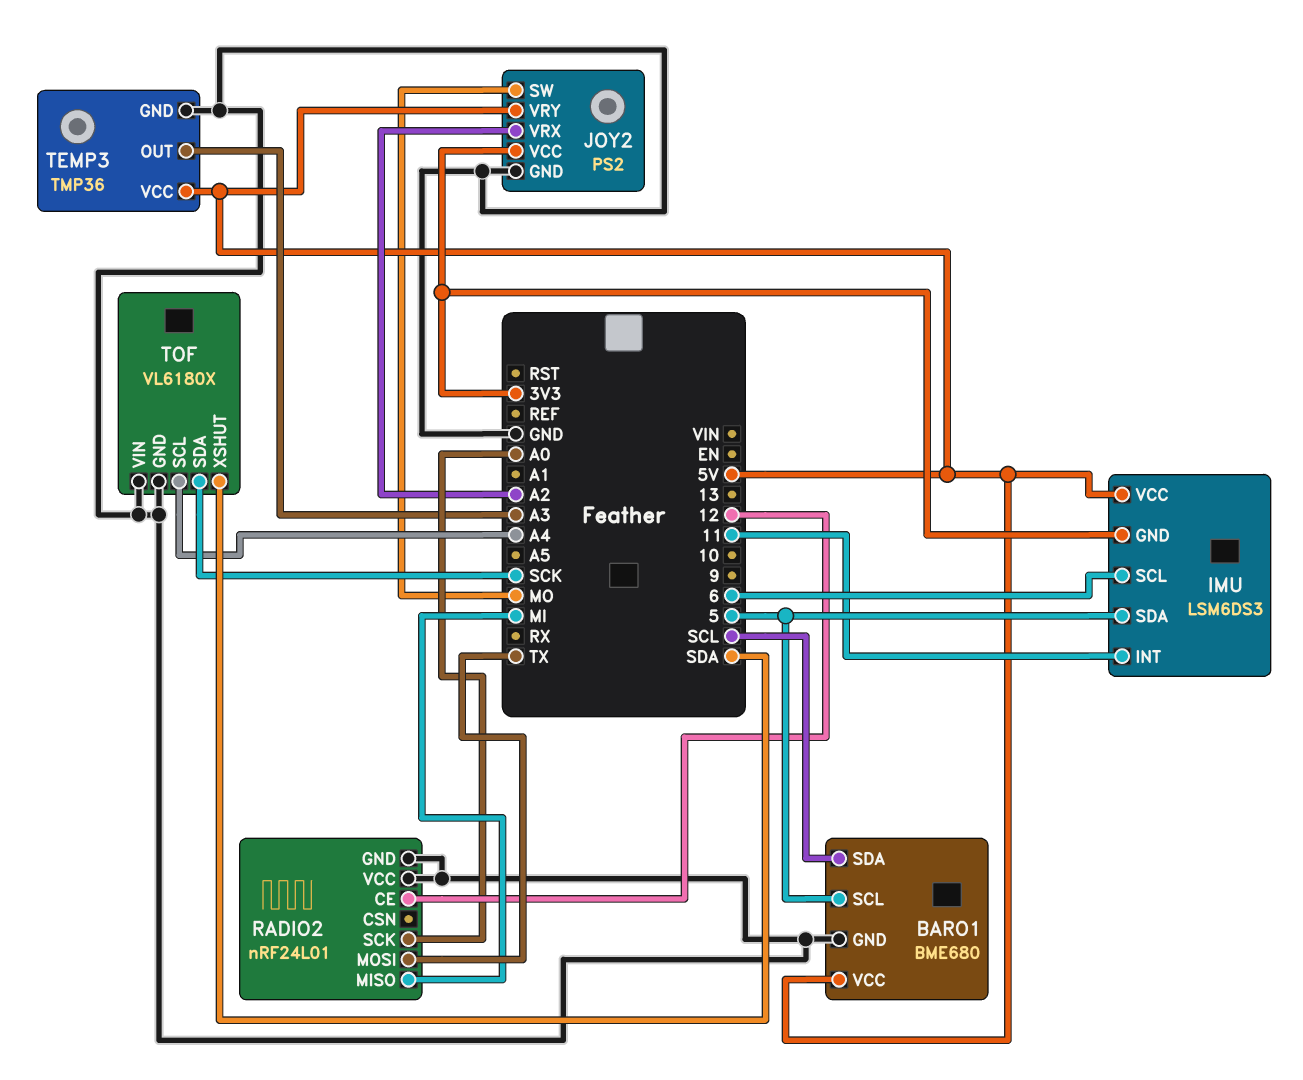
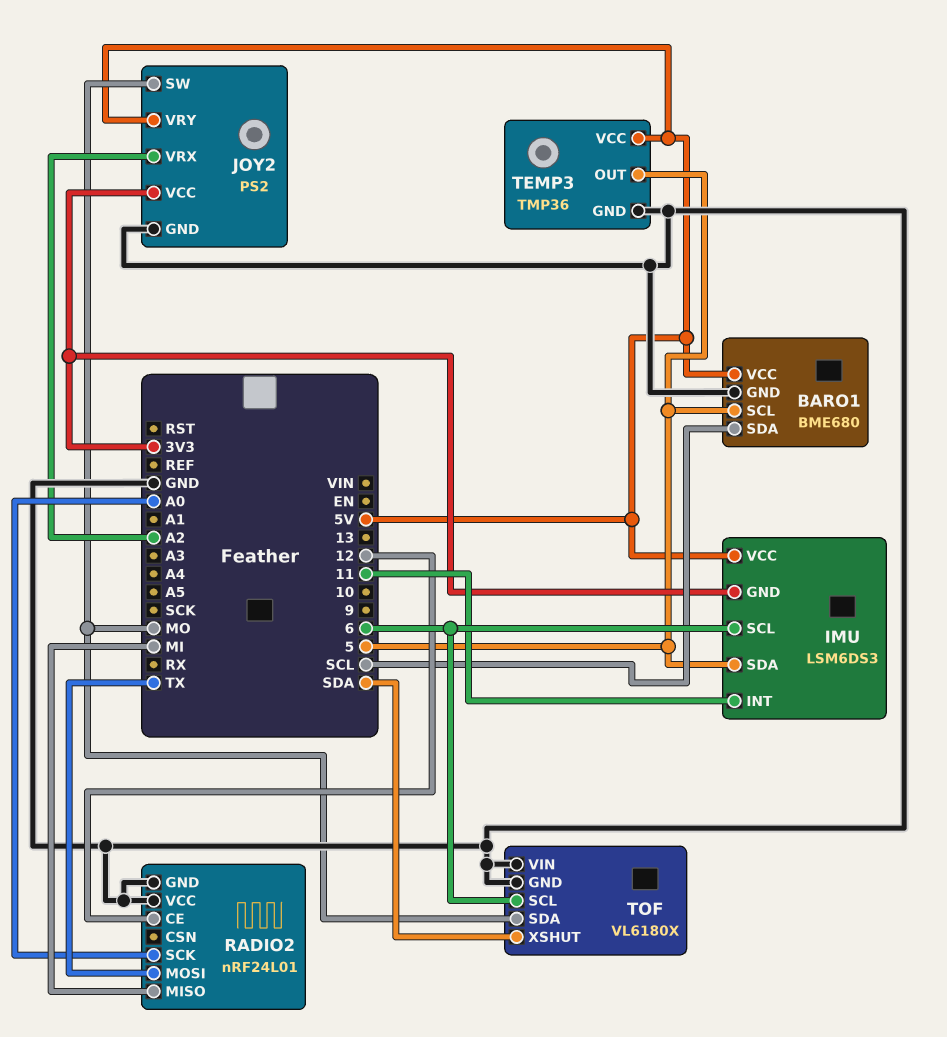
TEMP3 pin OUT: A3 -> 5
TOF pin SCL: A4 -> 6
TOF pin SDA: SCK -> MO

